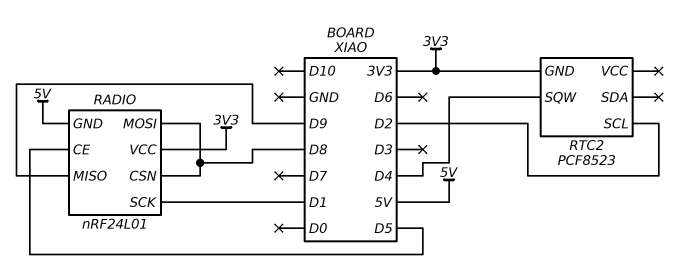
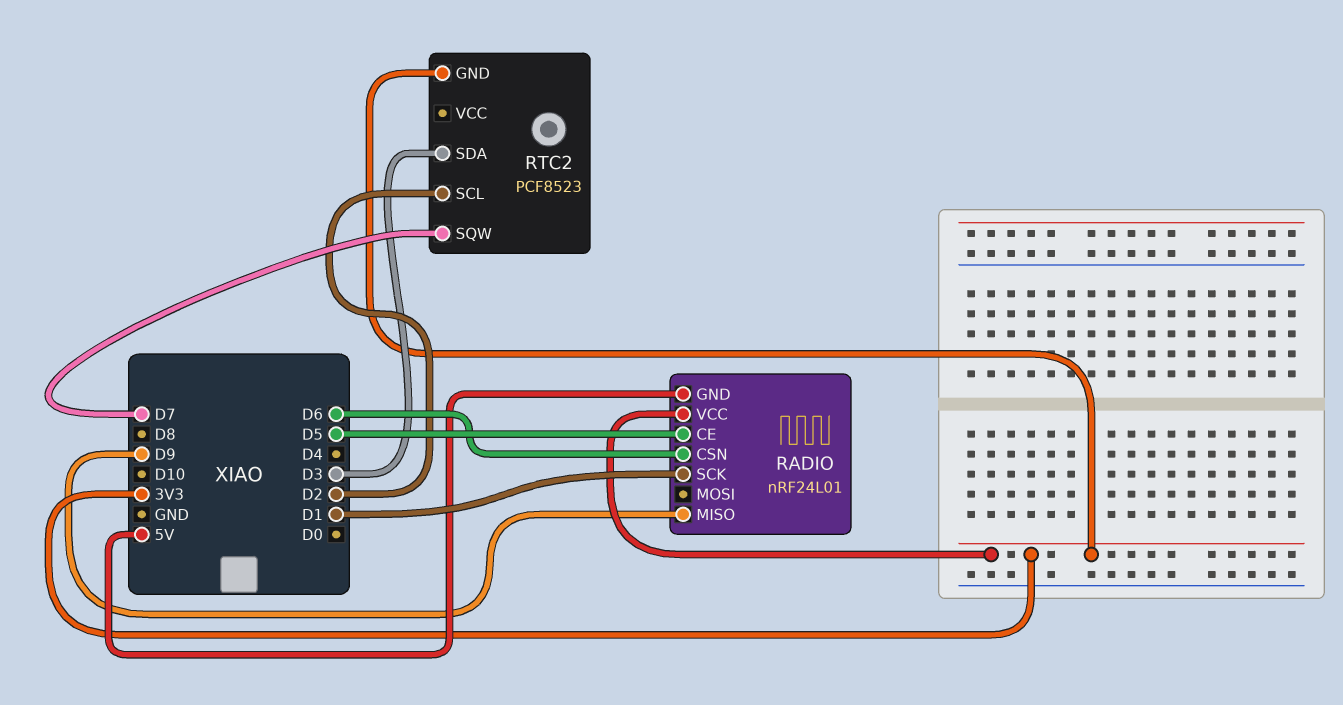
RADIO pin CSN: D8 -> D6
RADIO pin MOSI: D8 -> none
RTC2 pin SDA: none -> D3
RTC2 pin SQW: D4 -> D7

